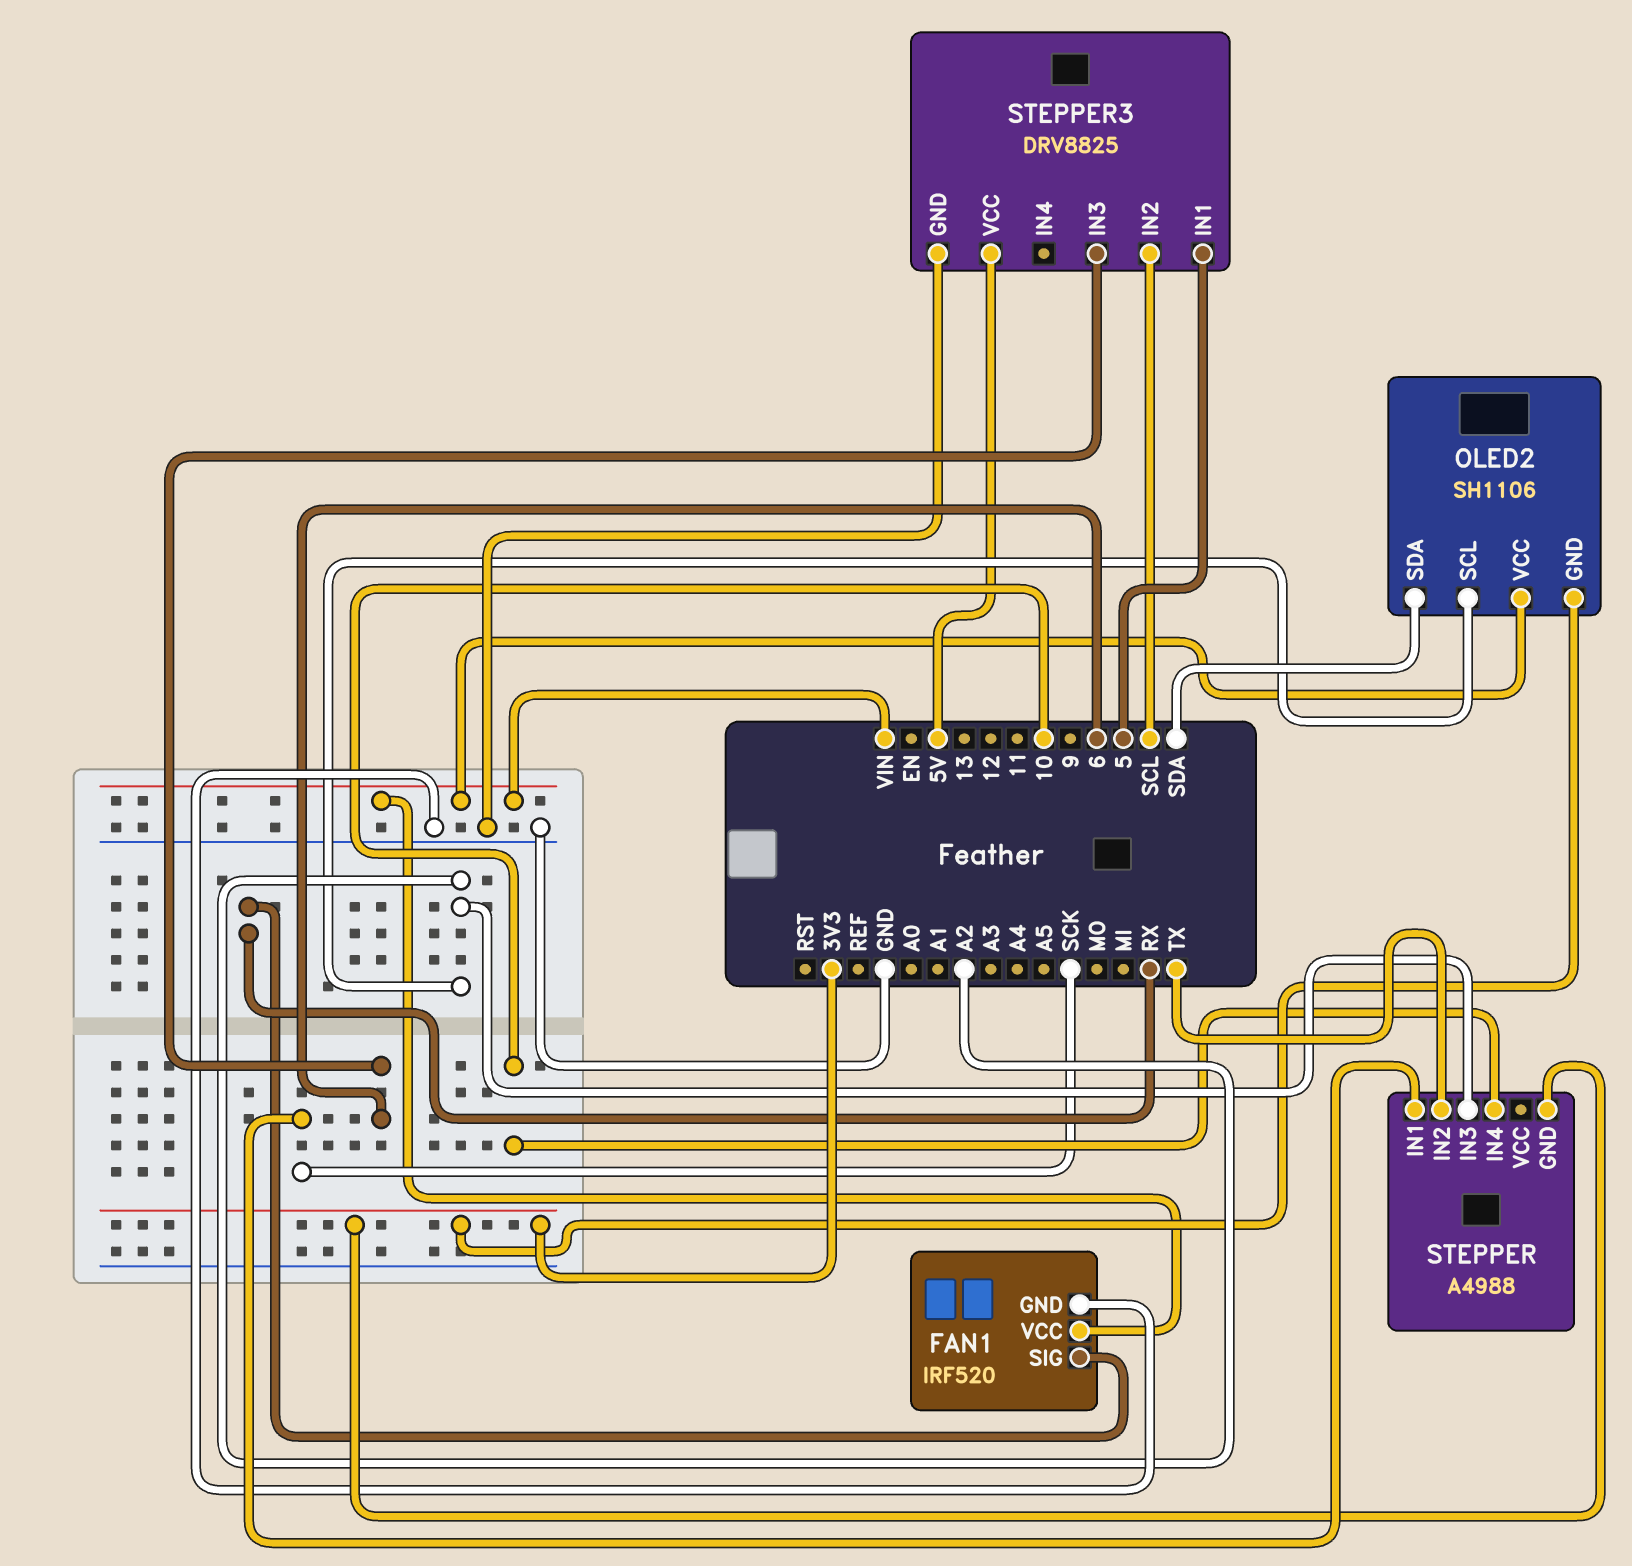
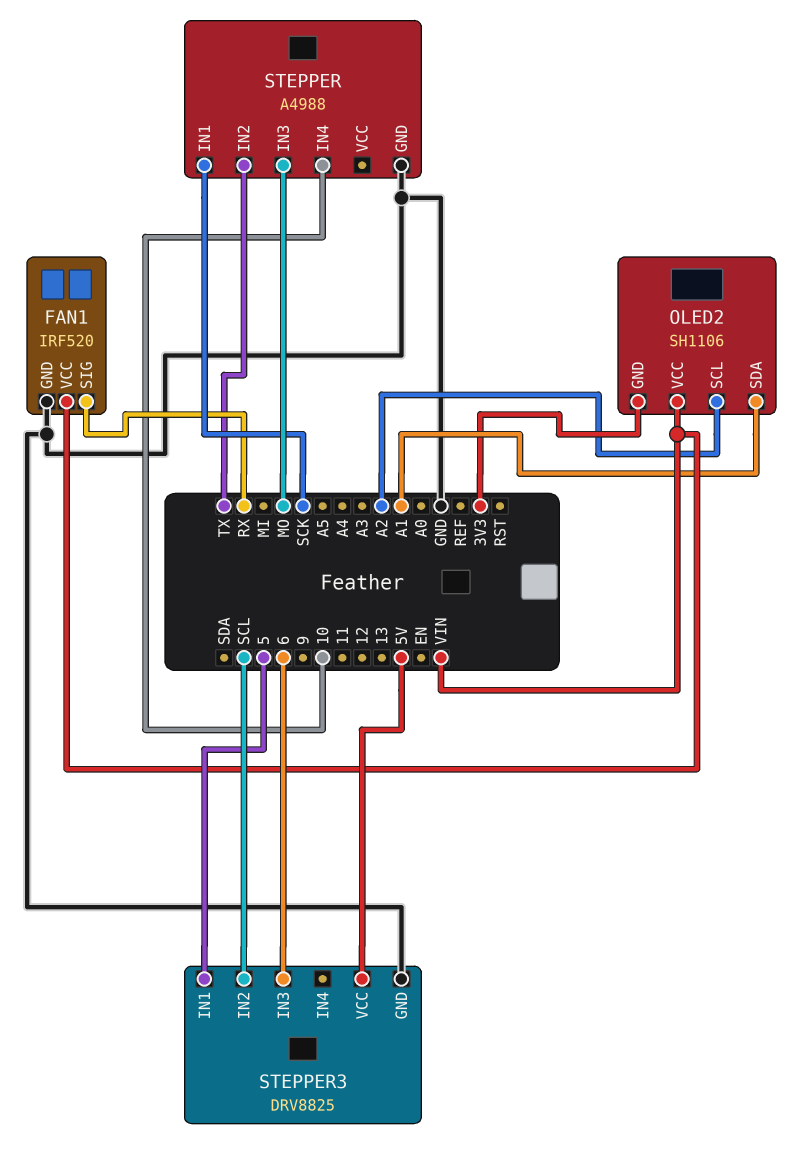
OLED2 pin SDA: SDA -> A1
STEPPER pin GND: 3V3 -> GND
STEPPER pin IN3: A2 -> MO

